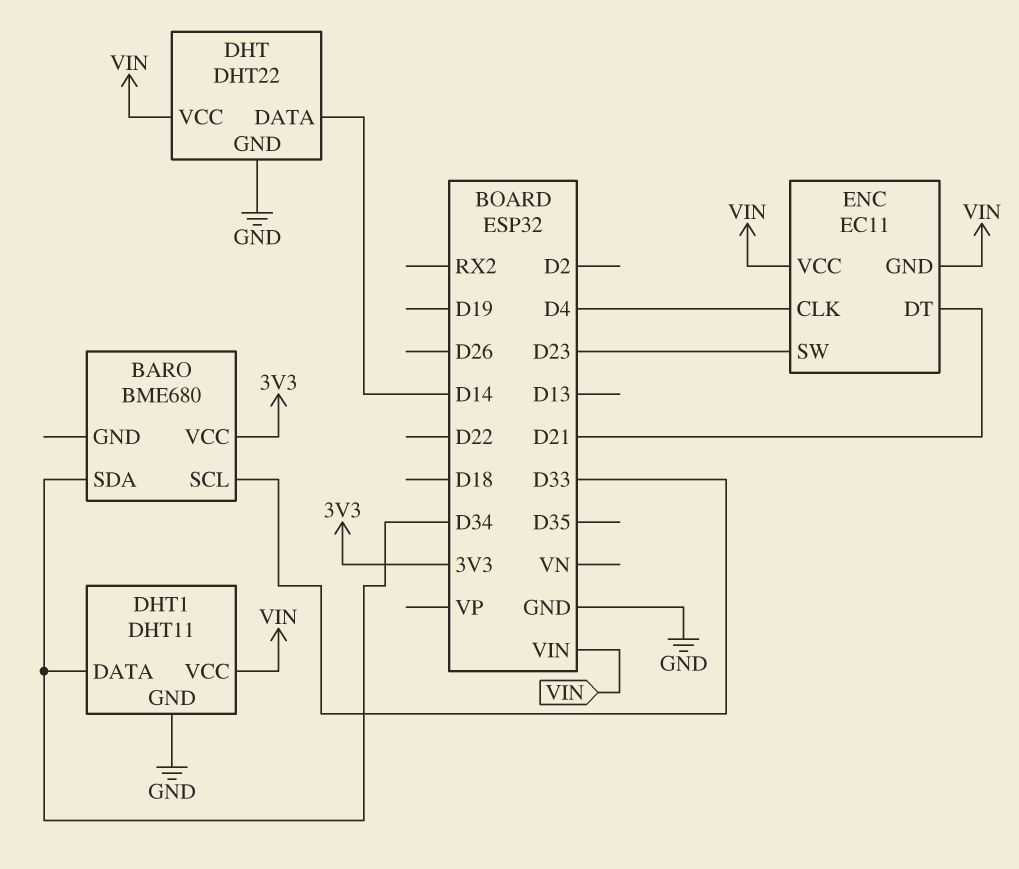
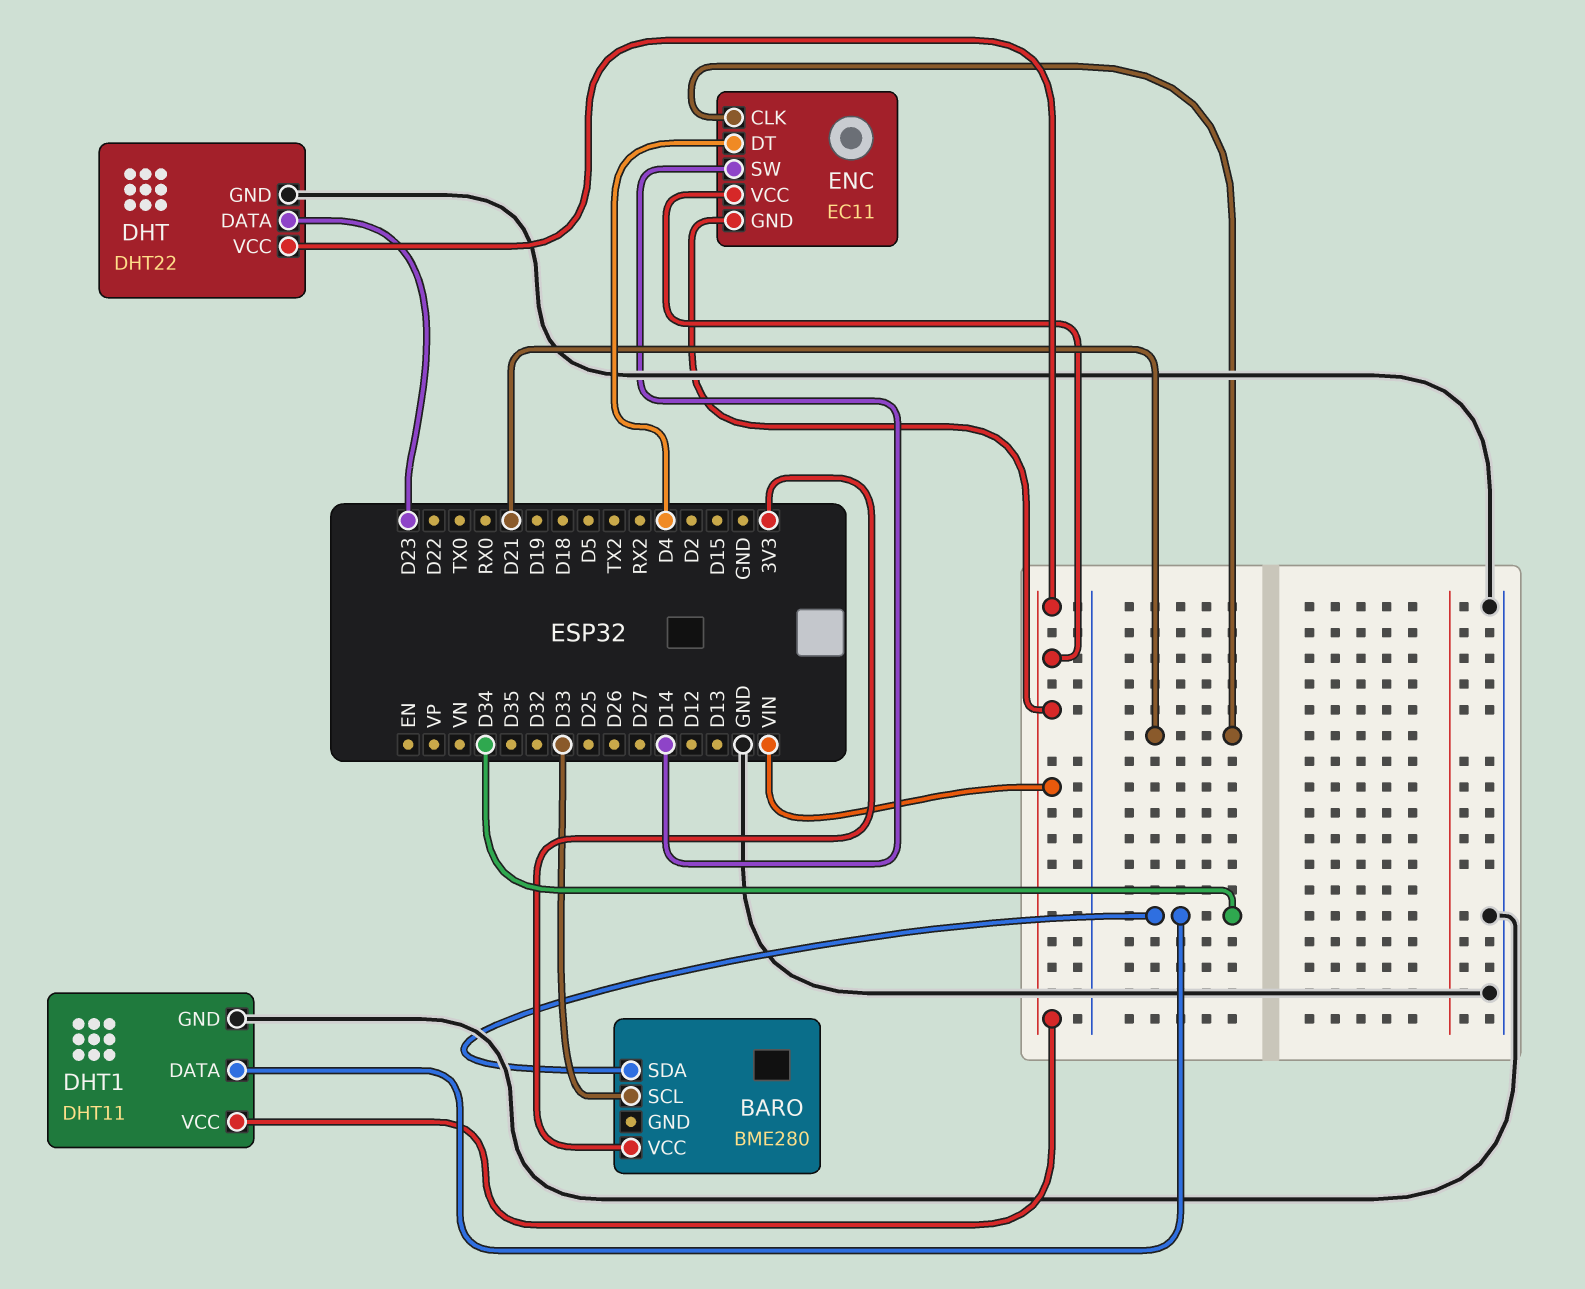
BARO: BME680 -> BME280
DHT pin DATA: D14 -> D23
ENC pin CLK: D4 -> D21
ENC pin DT: D21 -> D4
ENC pin SW: D23 -> D14

